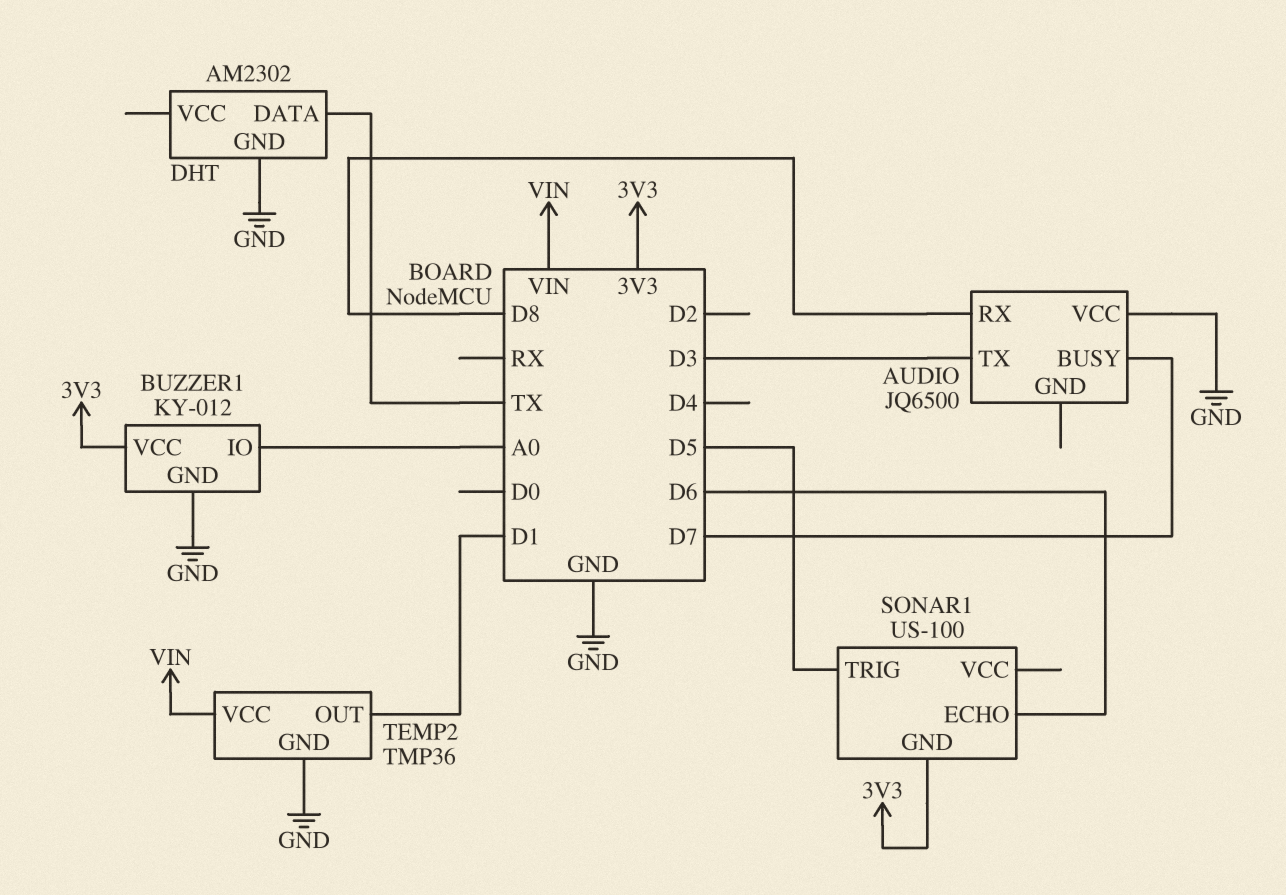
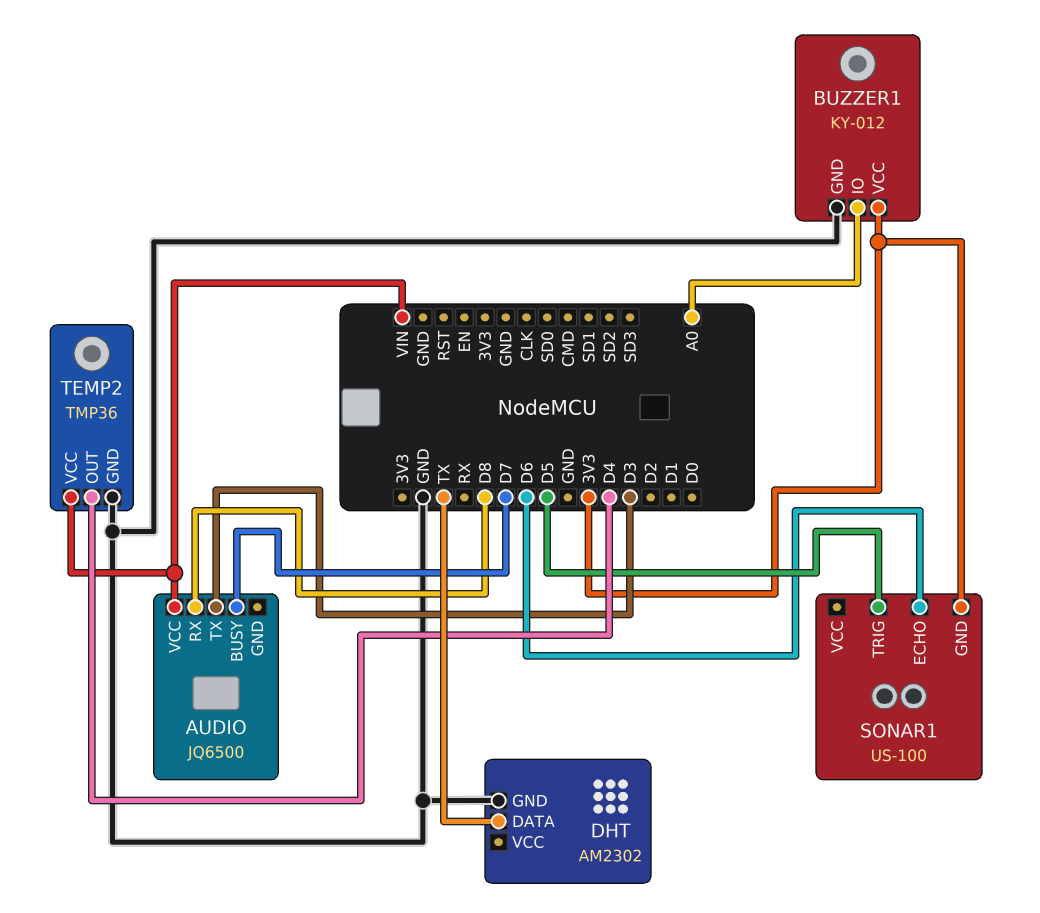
AUDIO pin VCC: GND -> VIN
TEMP2 pin OUT: D1 -> D4

